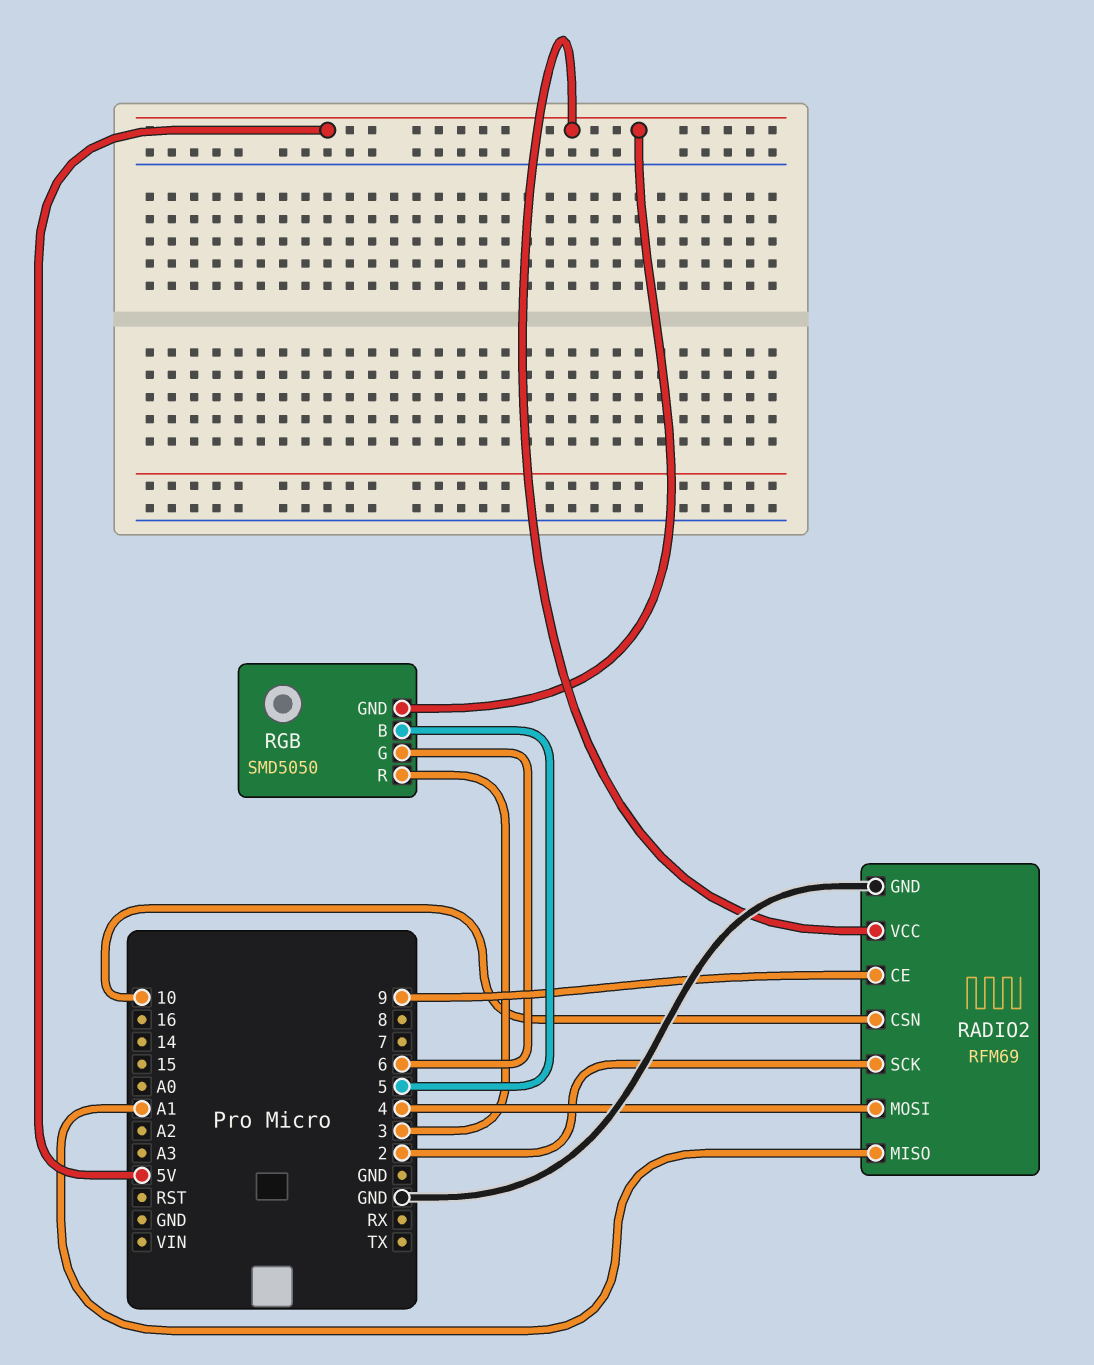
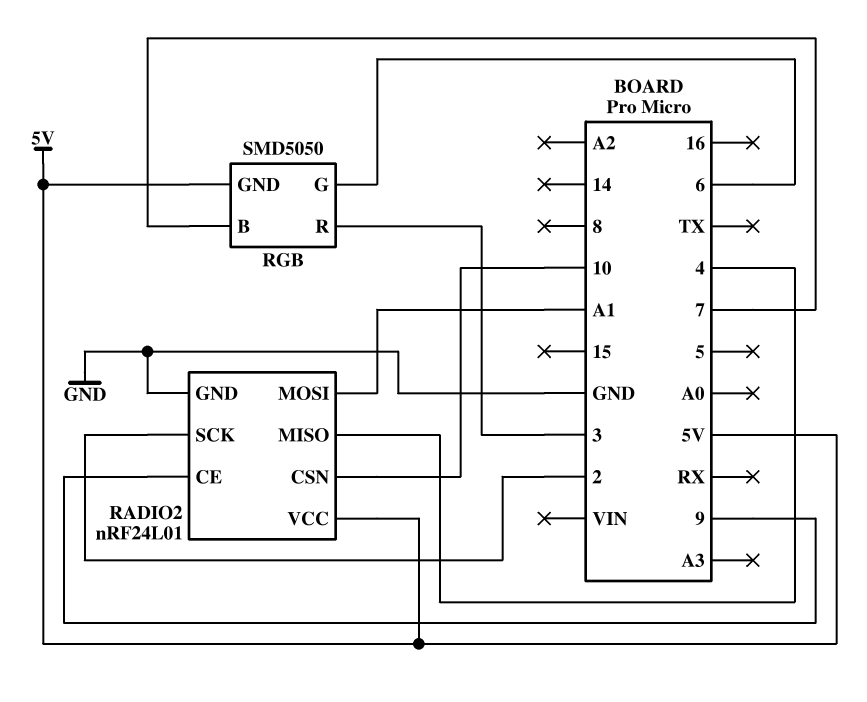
RADIO2: RFM69 -> nRF24L01
RADIO2 pin MISO: A1 -> 4
RADIO2 pin MOSI: 4 -> A1
RGB pin B: 5 -> 7

